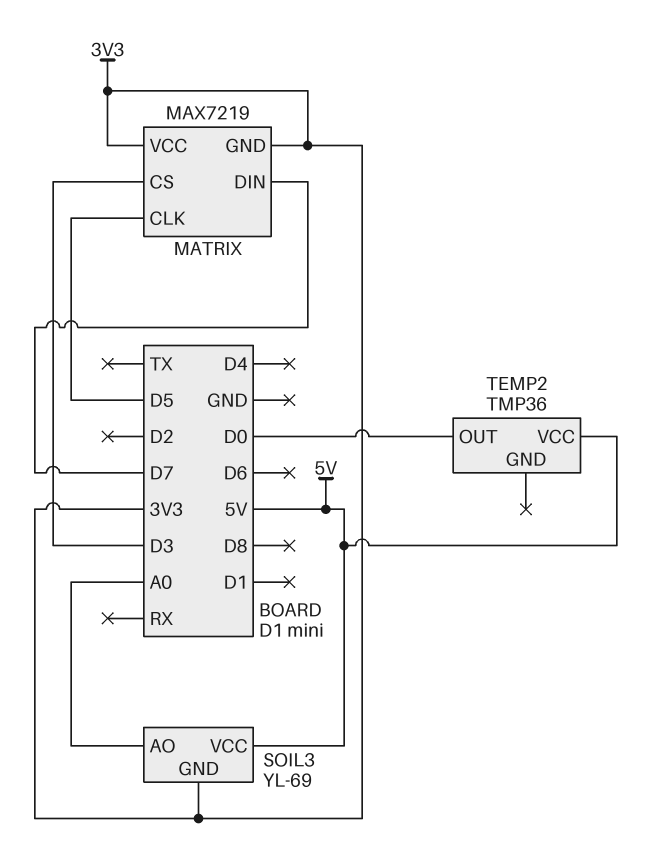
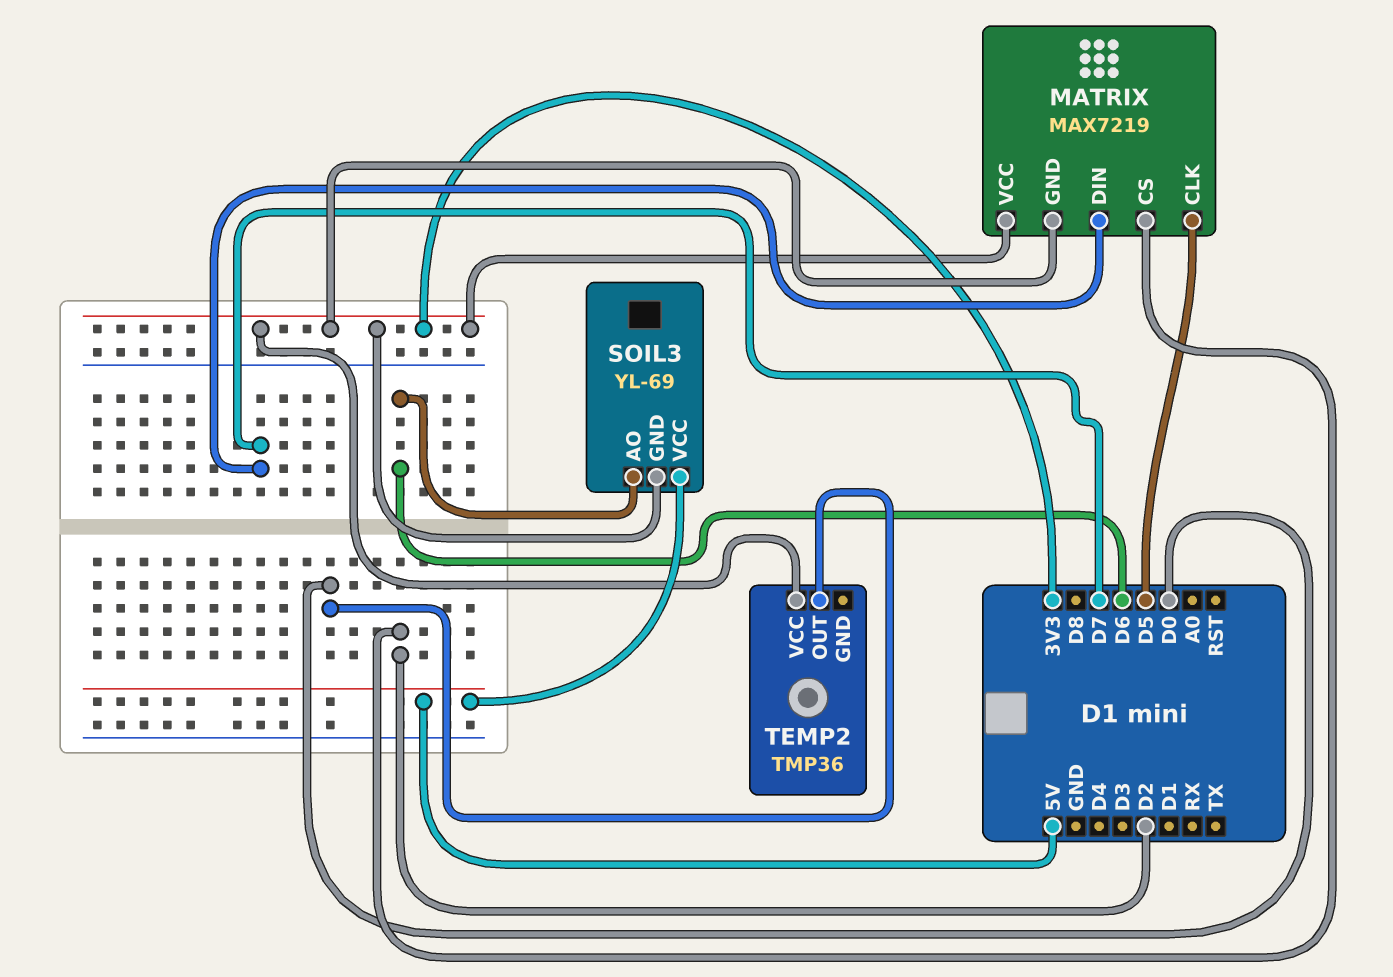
MATRIX pin CS: D3 -> D2
SOIL3 pin AO: A0 -> D6
TEMP2 pin VCC: 5V -> 3V3

